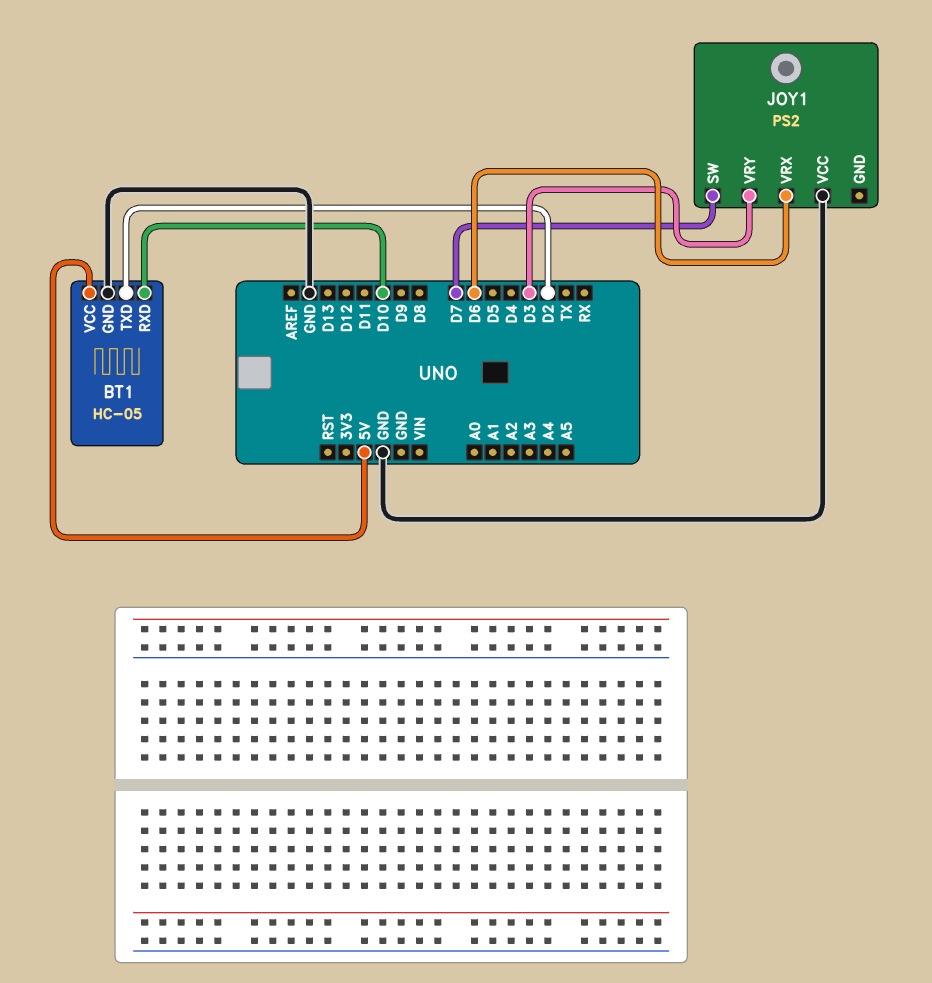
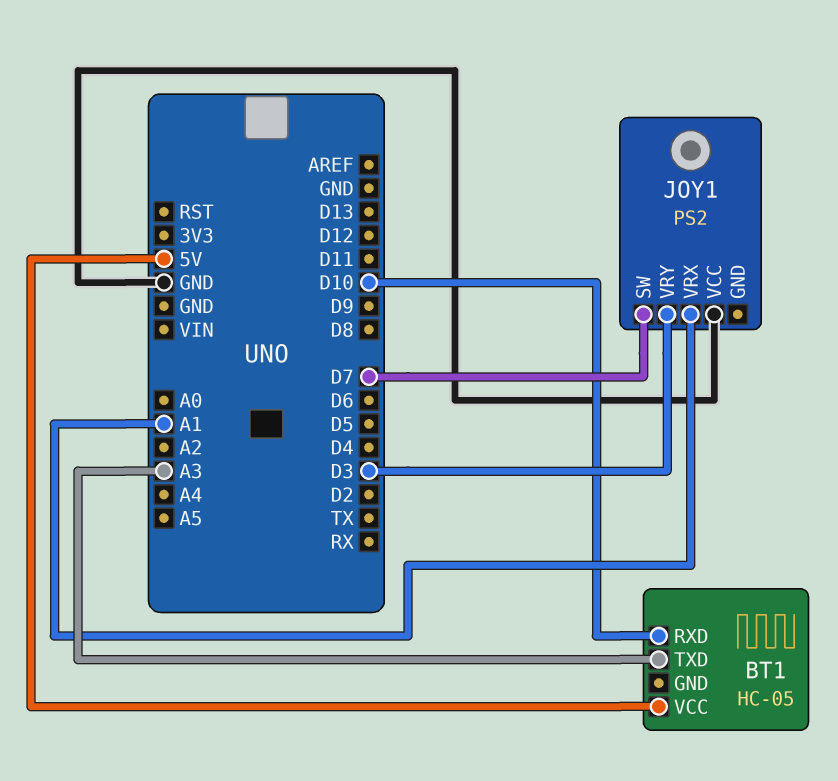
BT1 pin GND: GND -> none
BT1 pin TXD: D2 -> A3
JOY1 pin VRX: D6 -> A1

